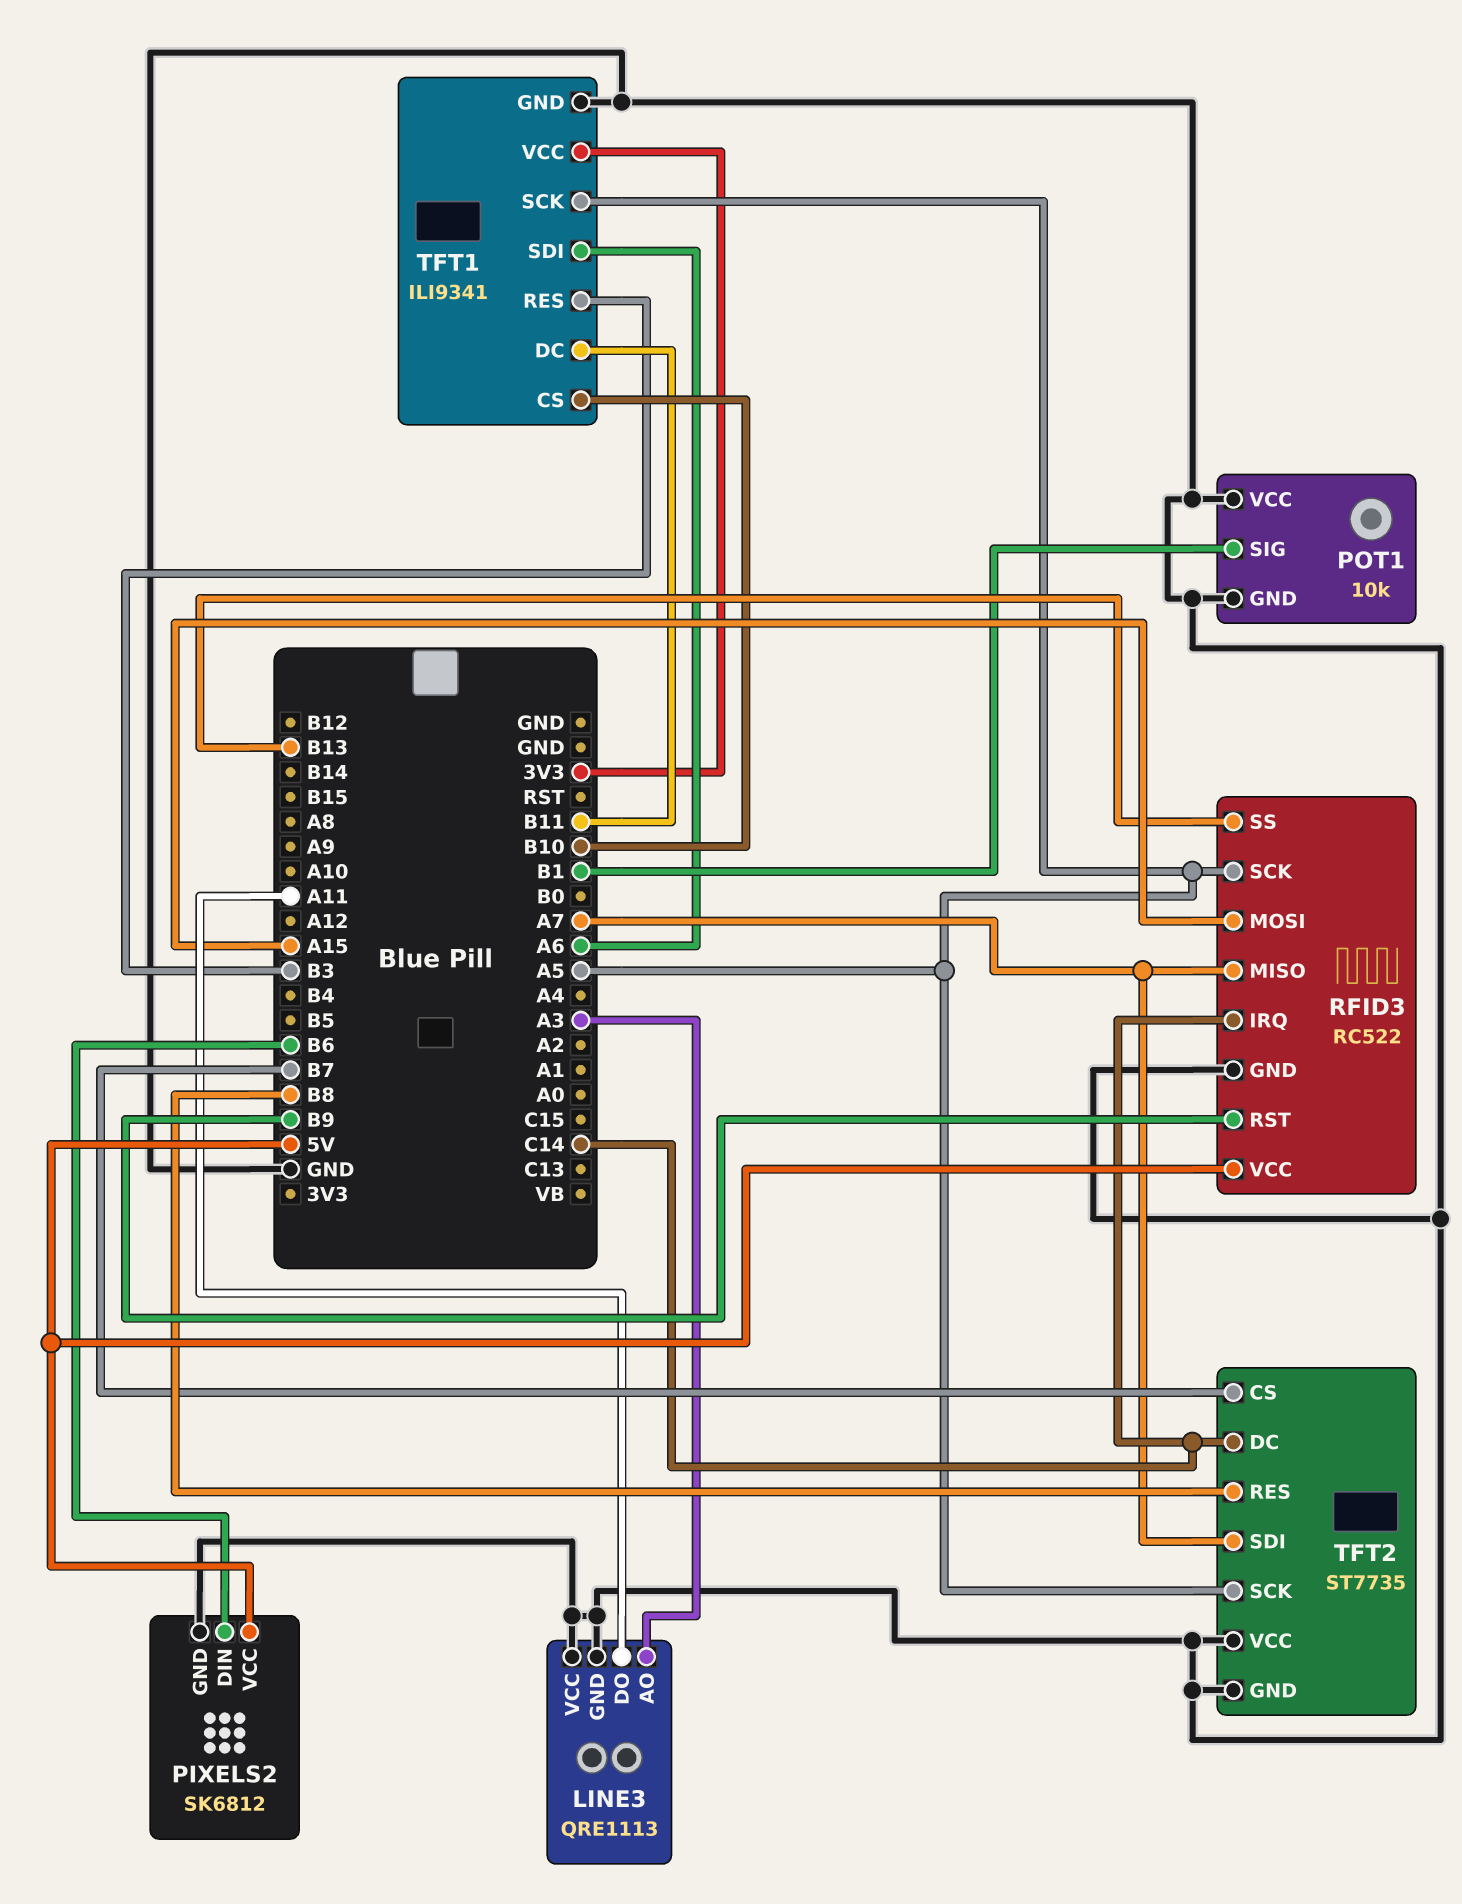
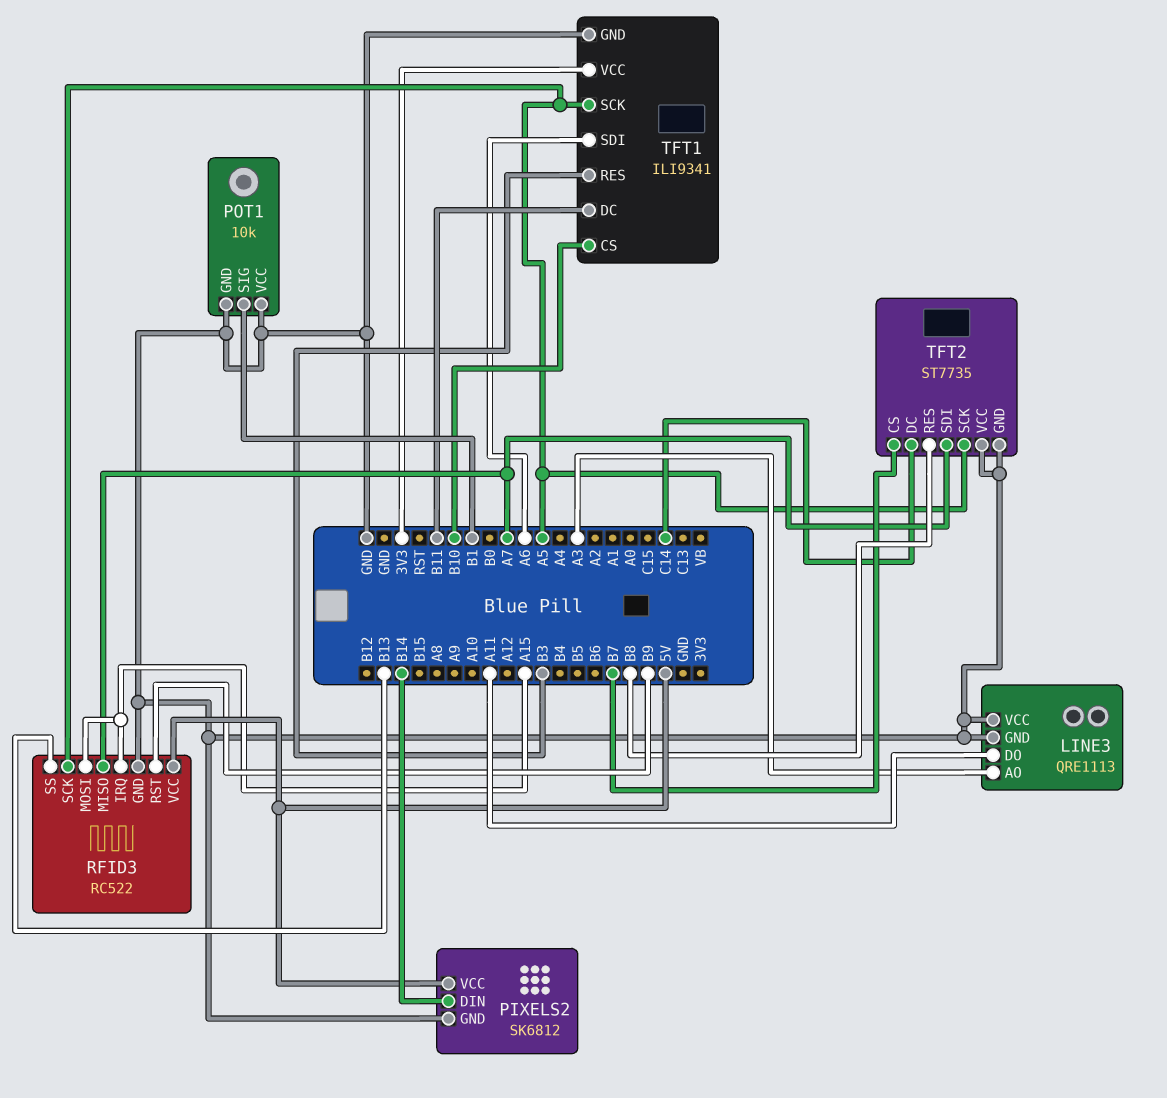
PIXELS2 pin DIN: B6 -> B14
RFID3 pin IRQ: C14 -> A15

